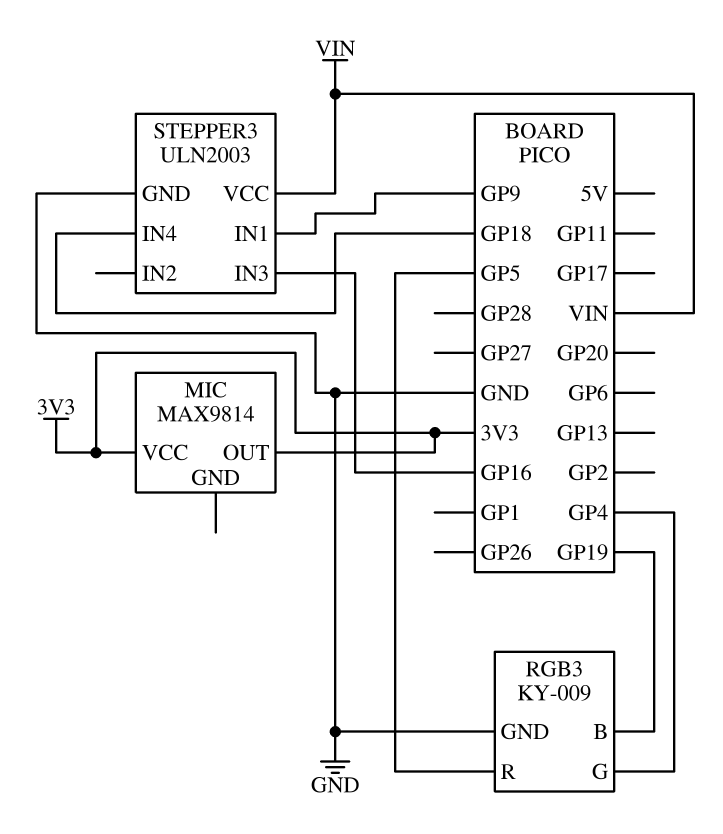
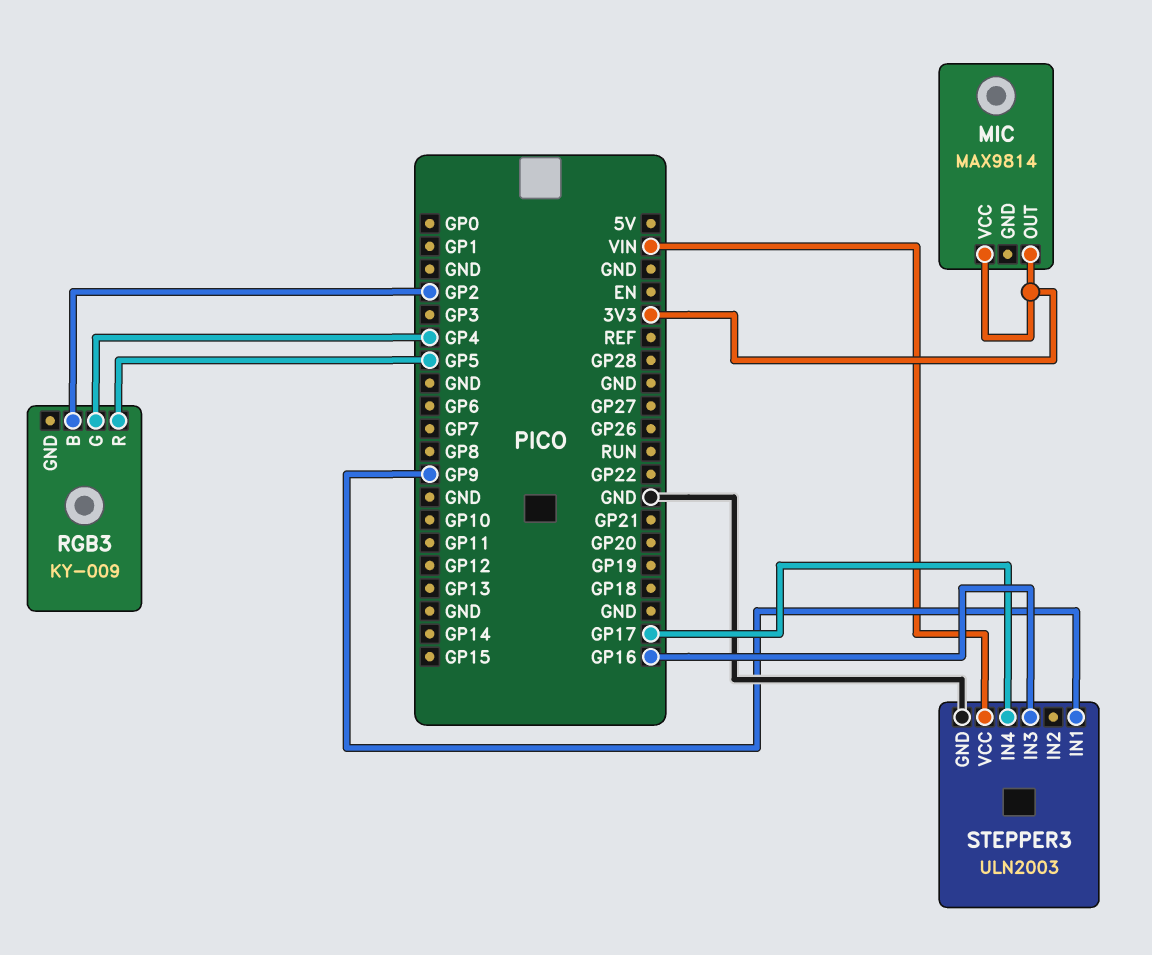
RGB3 pin B: GP19 -> GP2
RGB3 pin GND: GND -> none
STEPPER3 pin IN4: GP18 -> GP17

